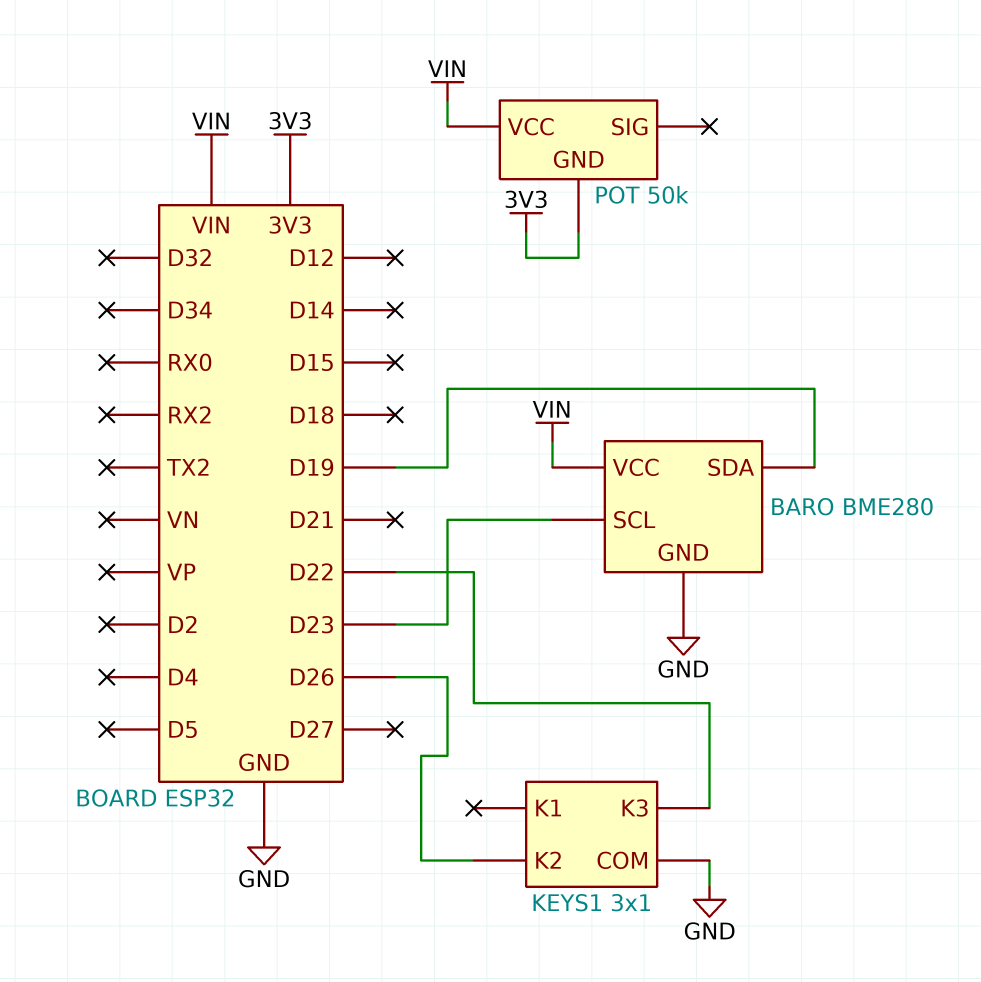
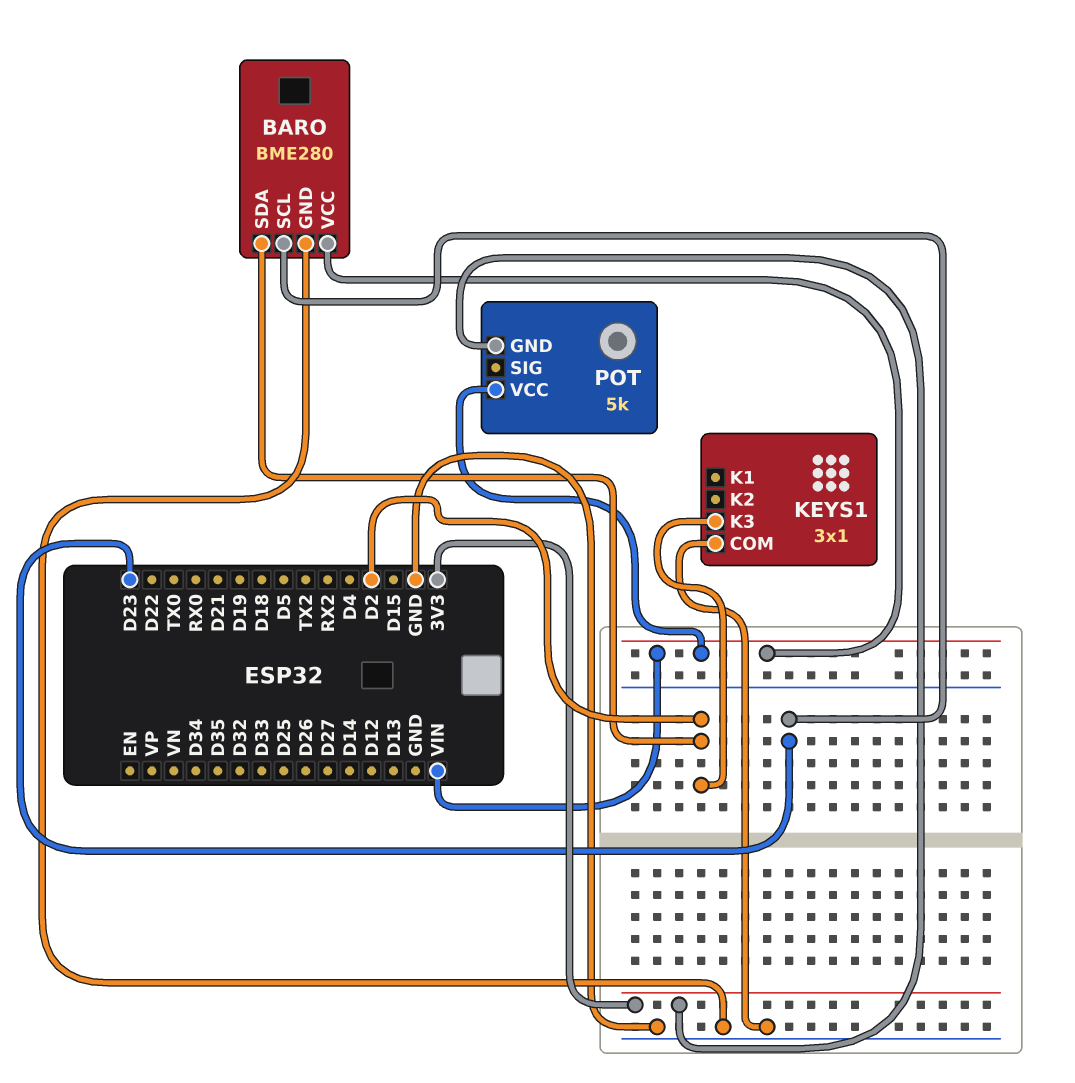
BARO pin SDA: D19 -> D2
KEYS1 pin K2: D26 -> none
KEYS1 pin K3: D22 -> D2
POT: 50k -> 5k

